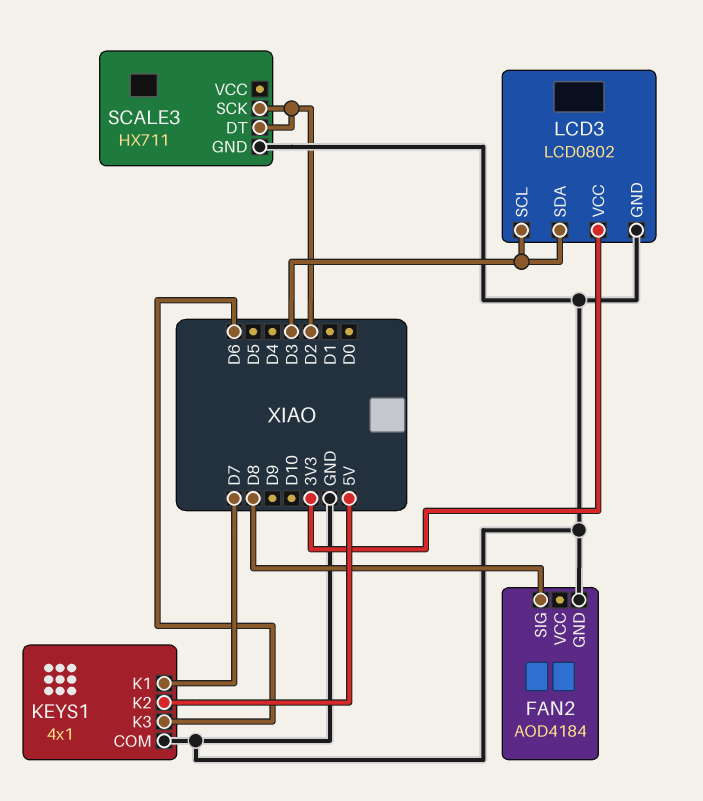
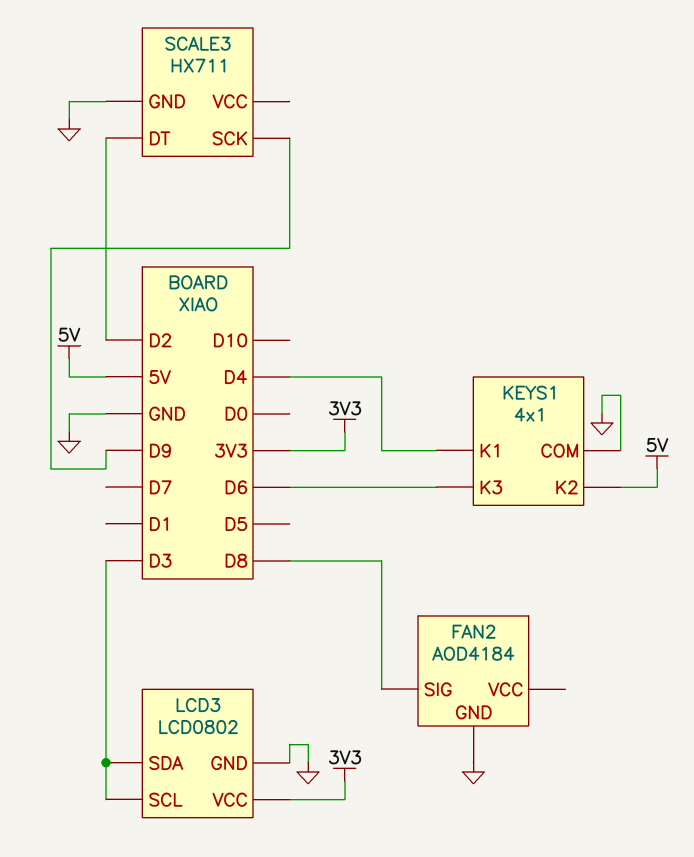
KEYS1 pin K1: D7 -> D4
SCALE3 pin SCK: D2 -> D9

